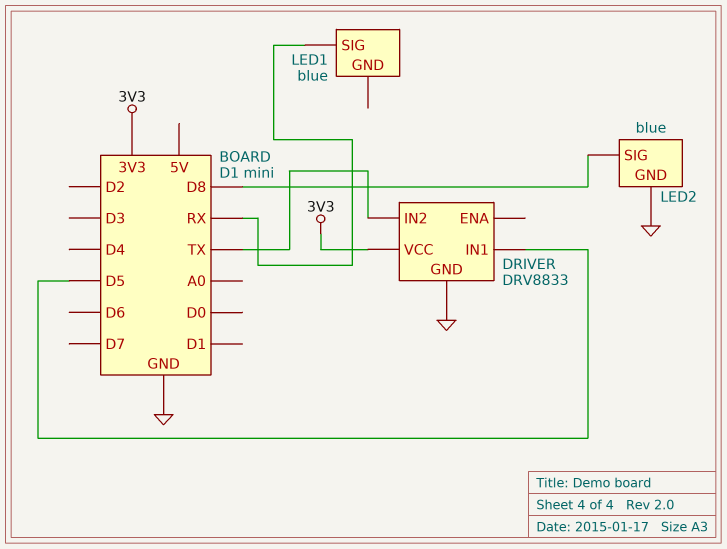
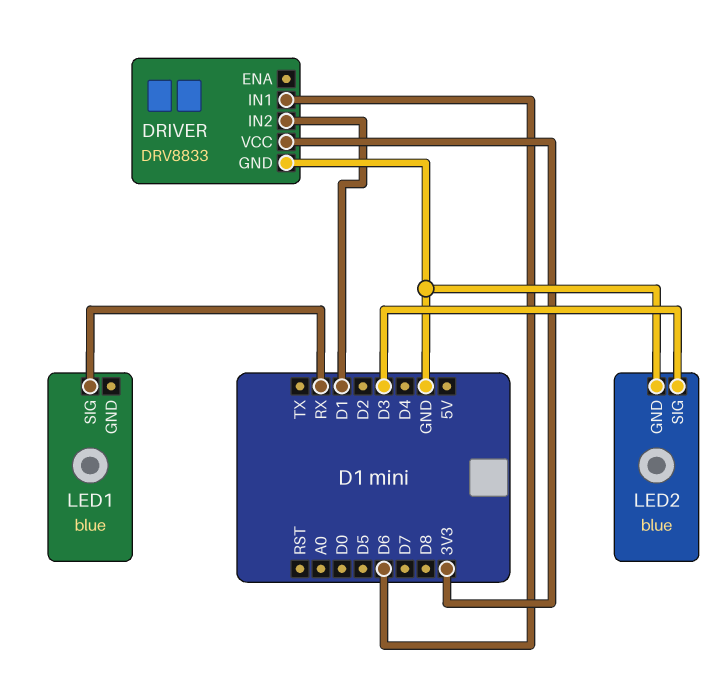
DRIVER pin IN1: D5 -> D6
DRIVER pin IN2: TX -> D1
LED2 pin SIG: D8 -> D3

